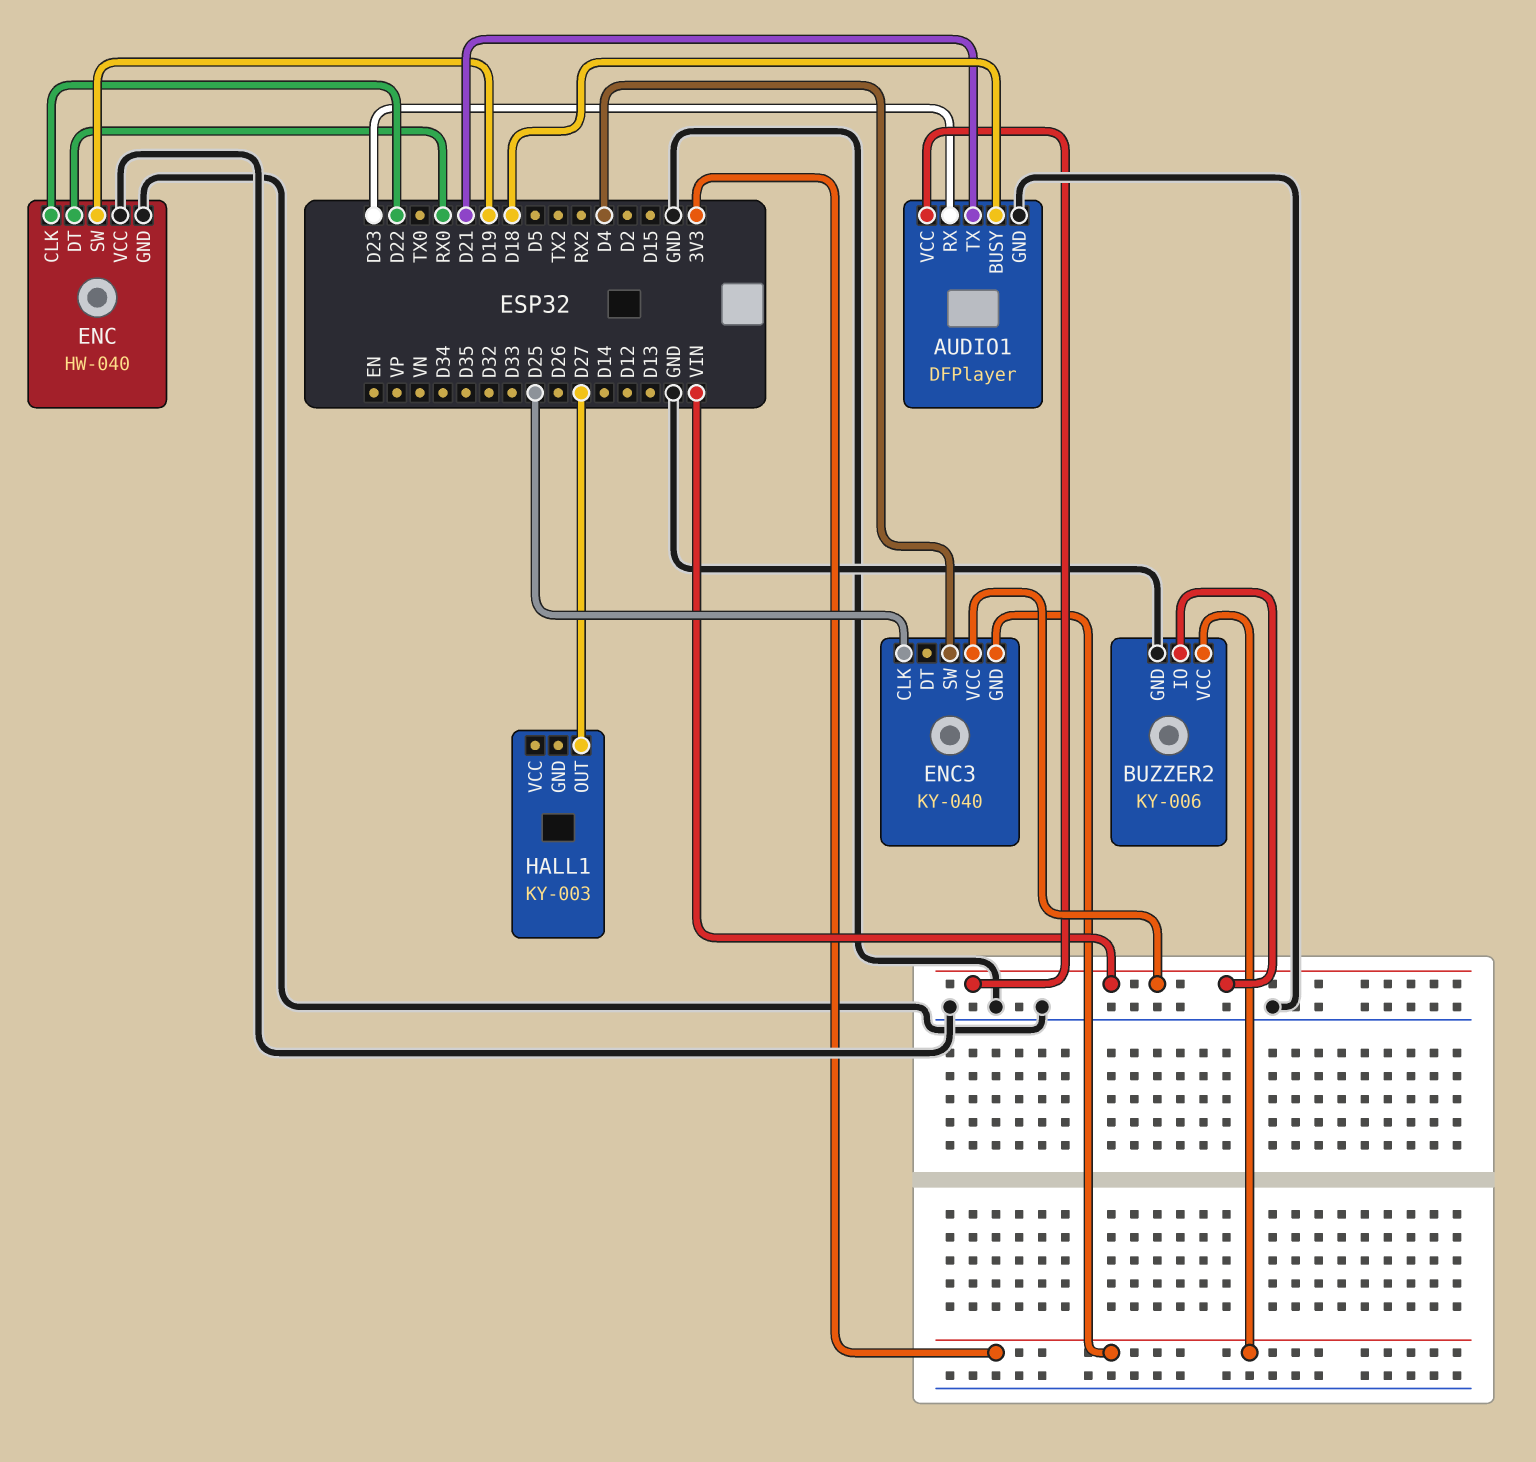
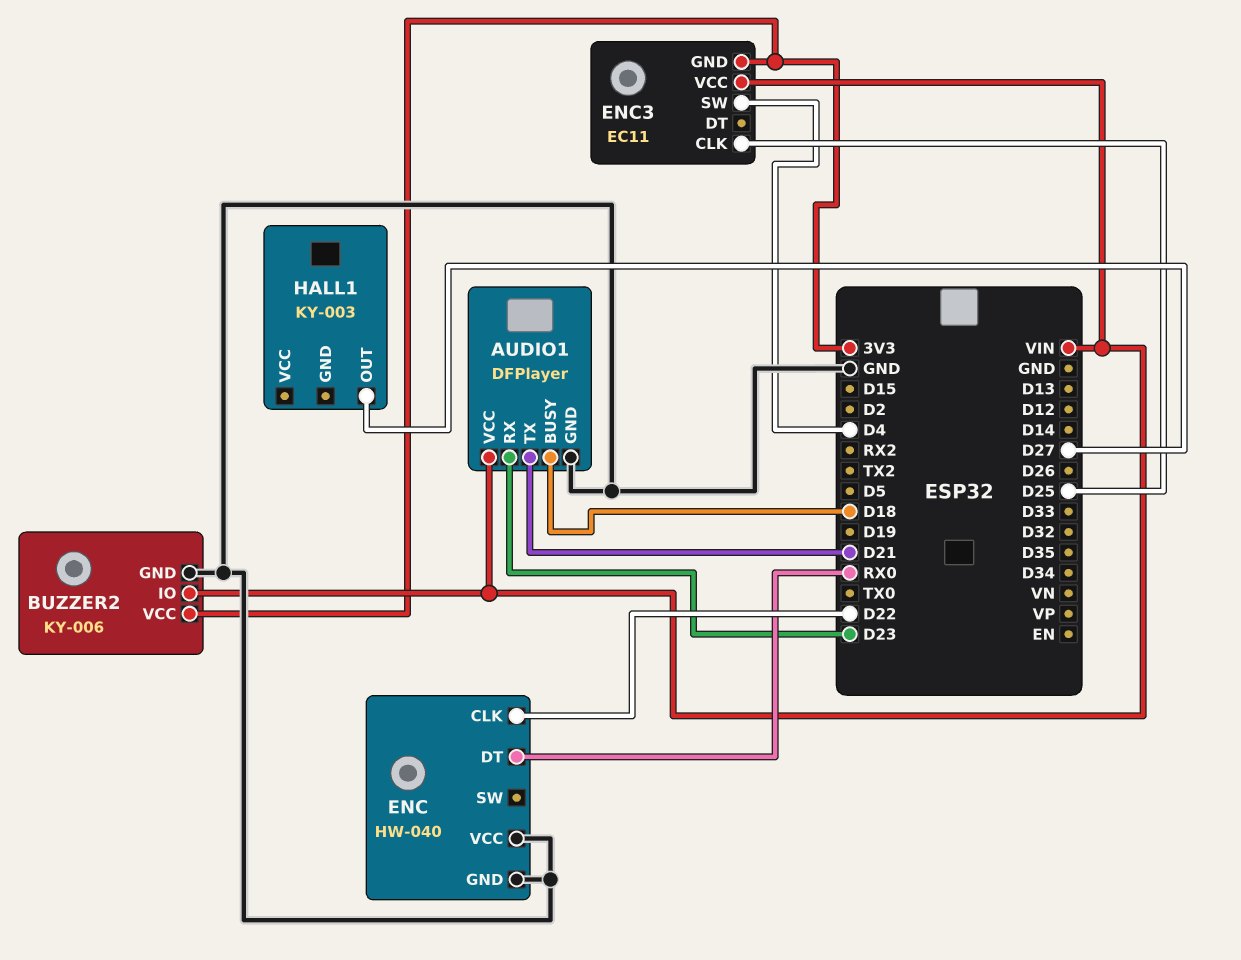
ENC pin SW: D19 -> none
ENC3: KY-040 -> EC11

